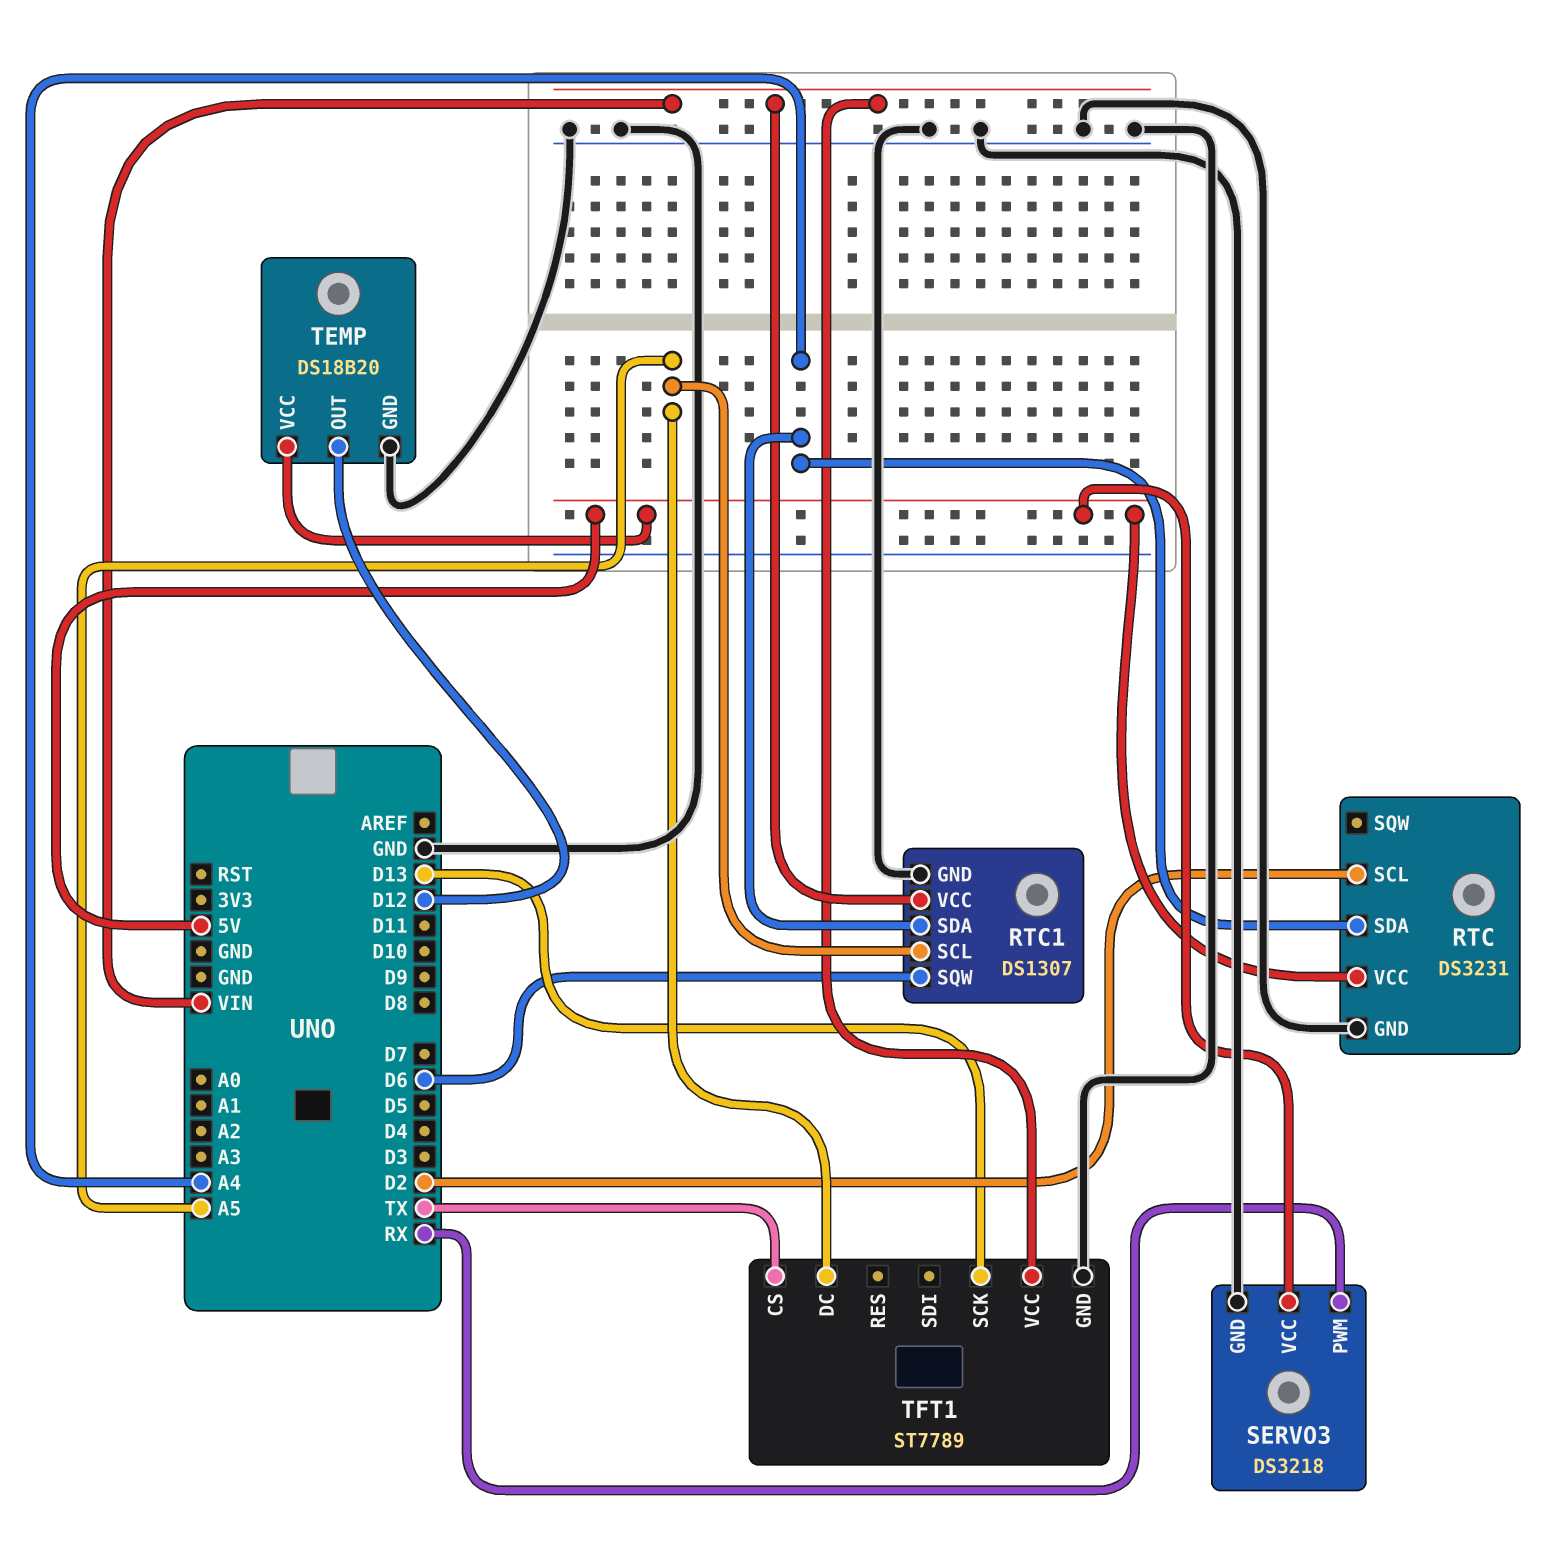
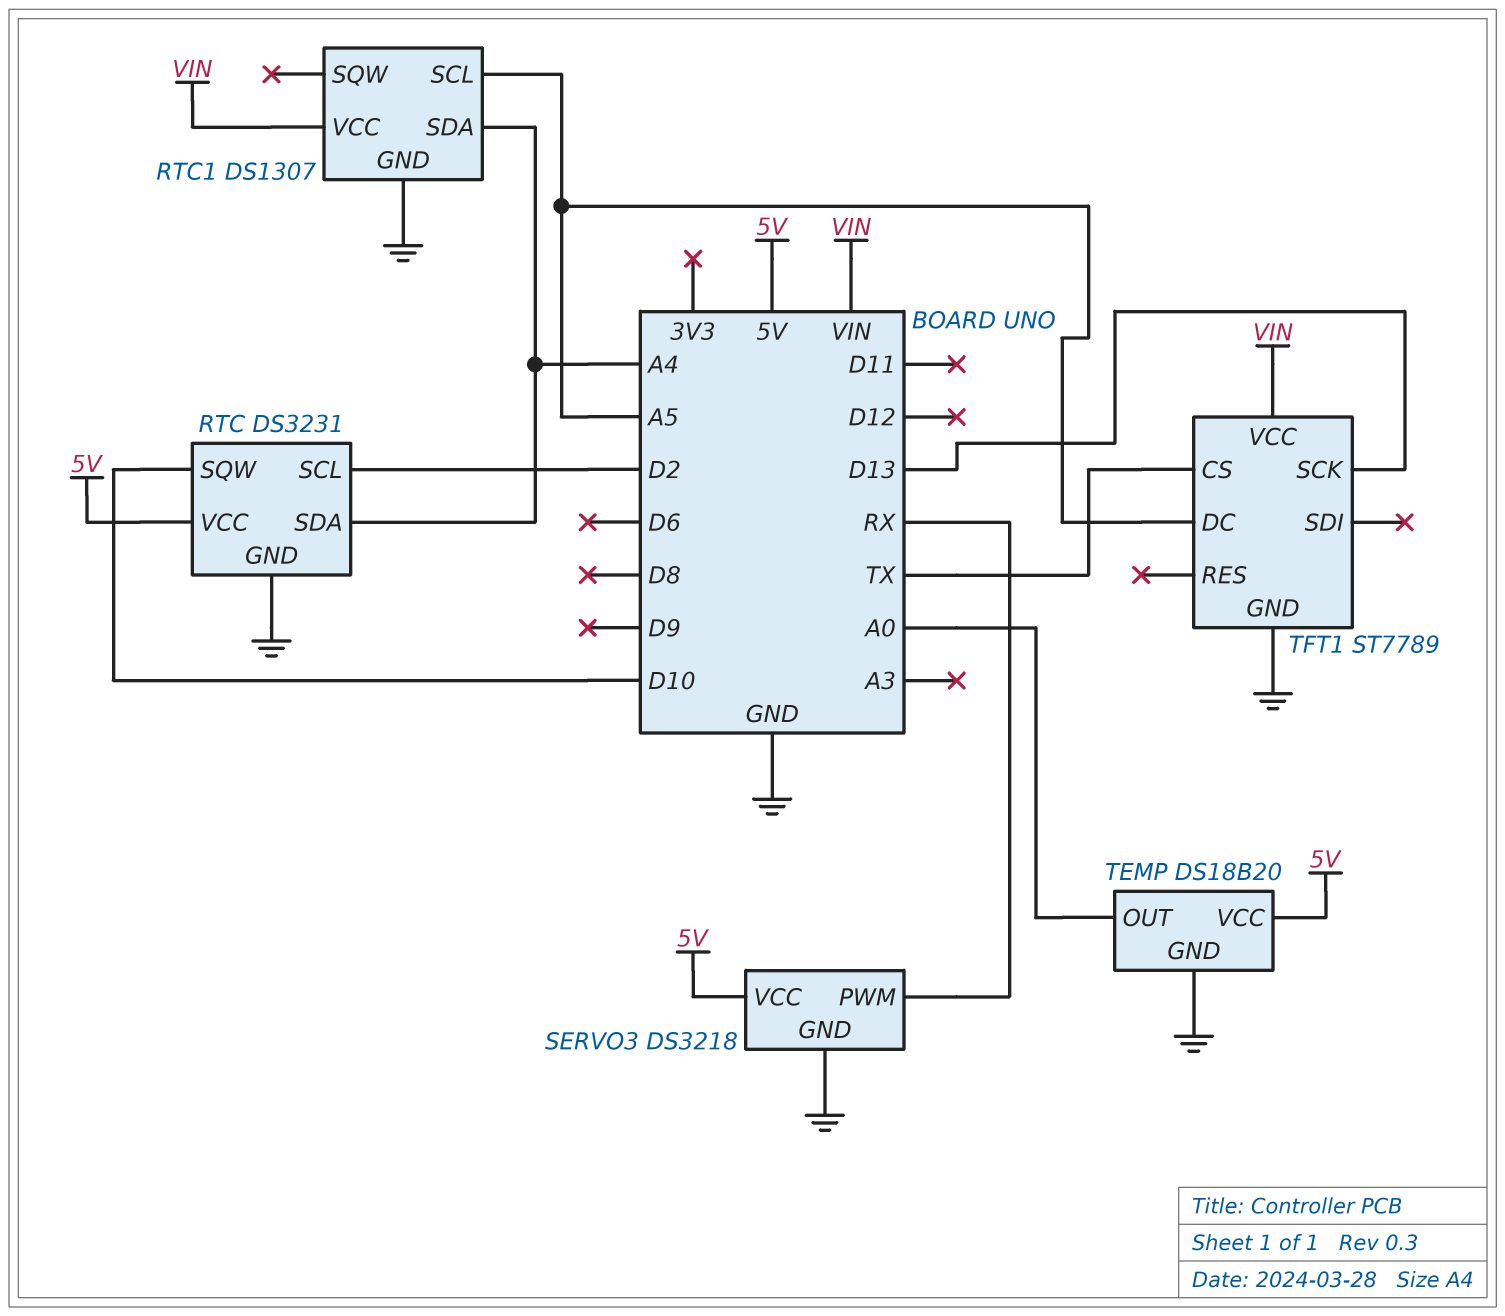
RTC pin SQW: none -> D10
RTC1 pin SQW: D6 -> none
TEMP pin OUT: D12 -> A0

